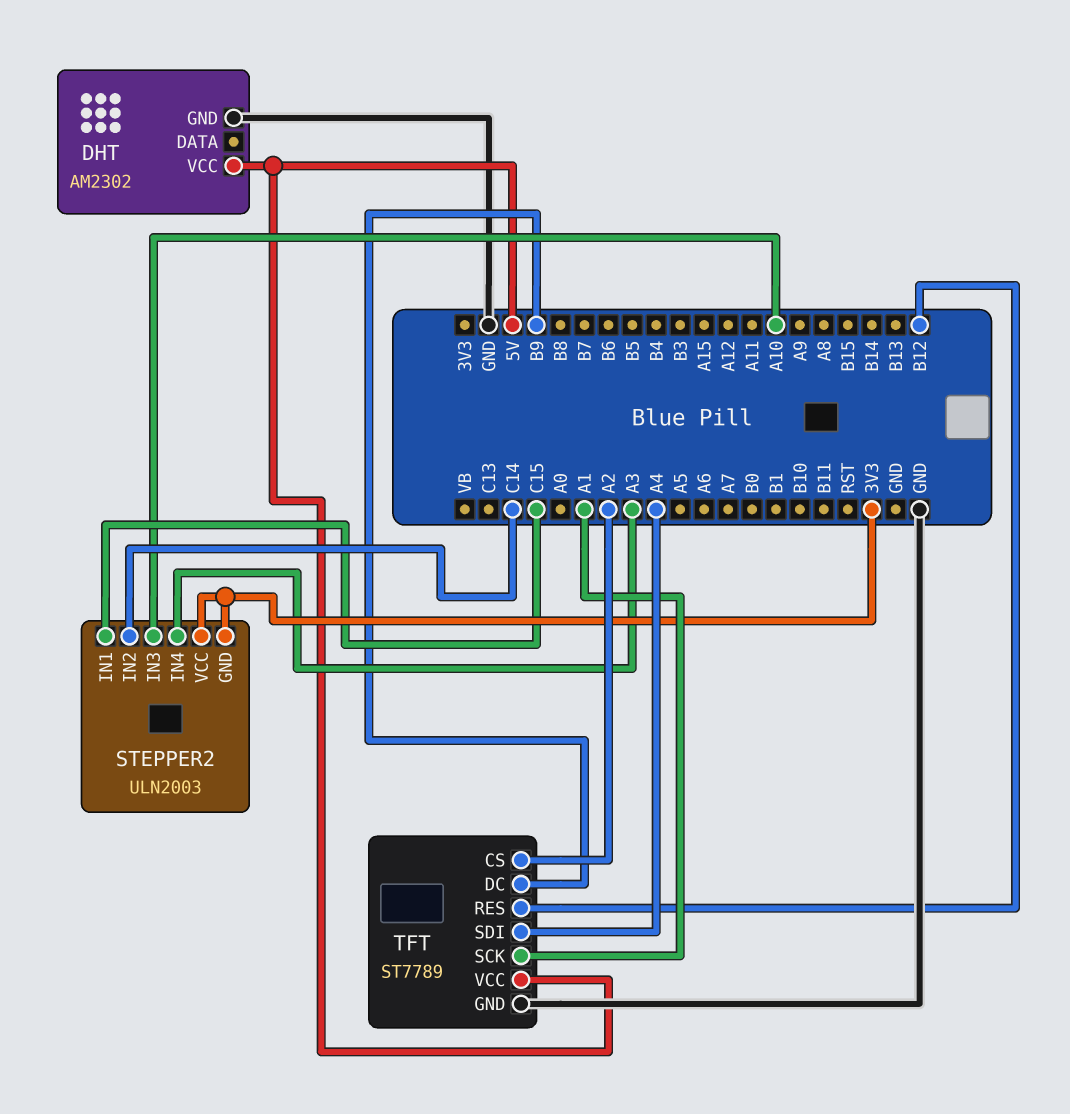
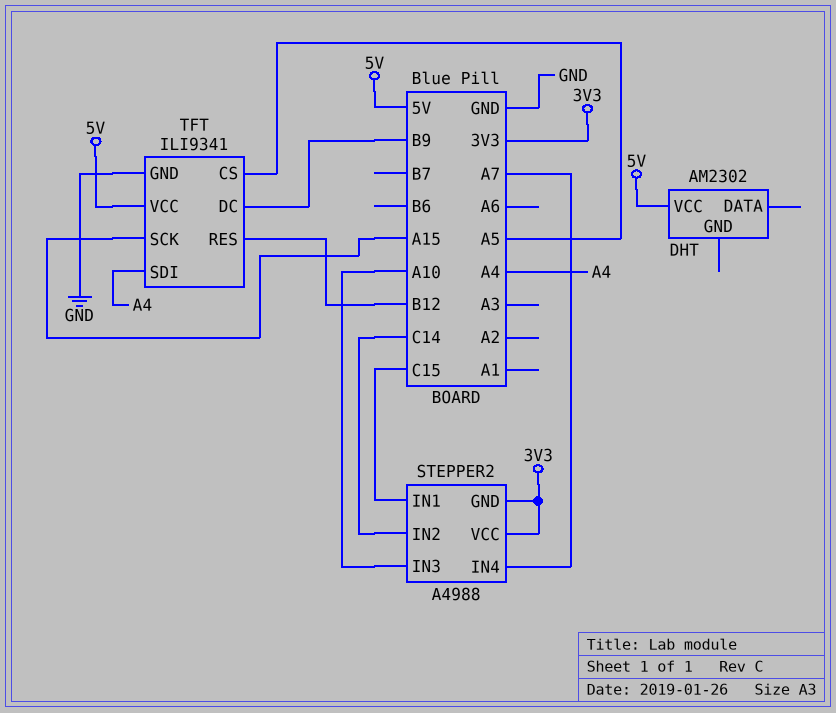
DHT pin GND: GND -> none
STEPPER2: ULN2003 -> A4988
STEPPER2 pin IN4: A3 -> A7
TFT: ST7789 -> ILI9341
TFT pin CS: A2 -> A5
TFT pin SCK: A1 -> A15

